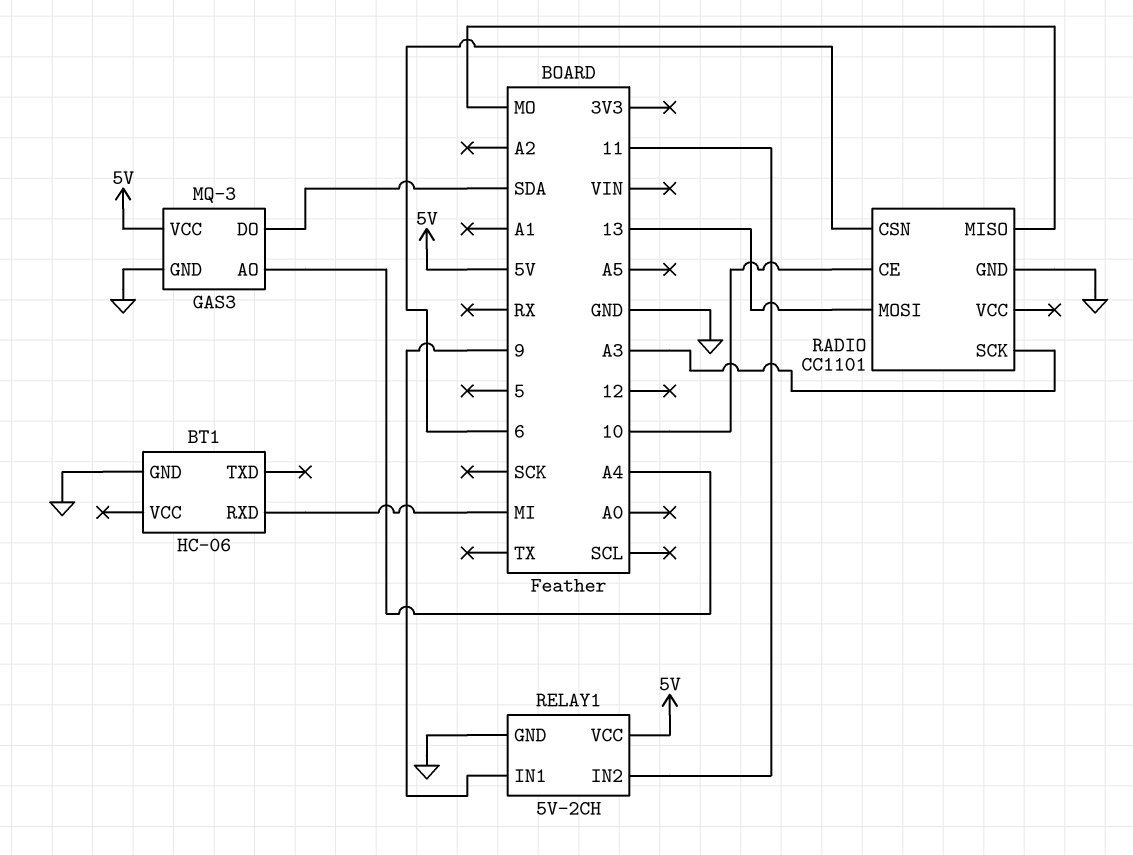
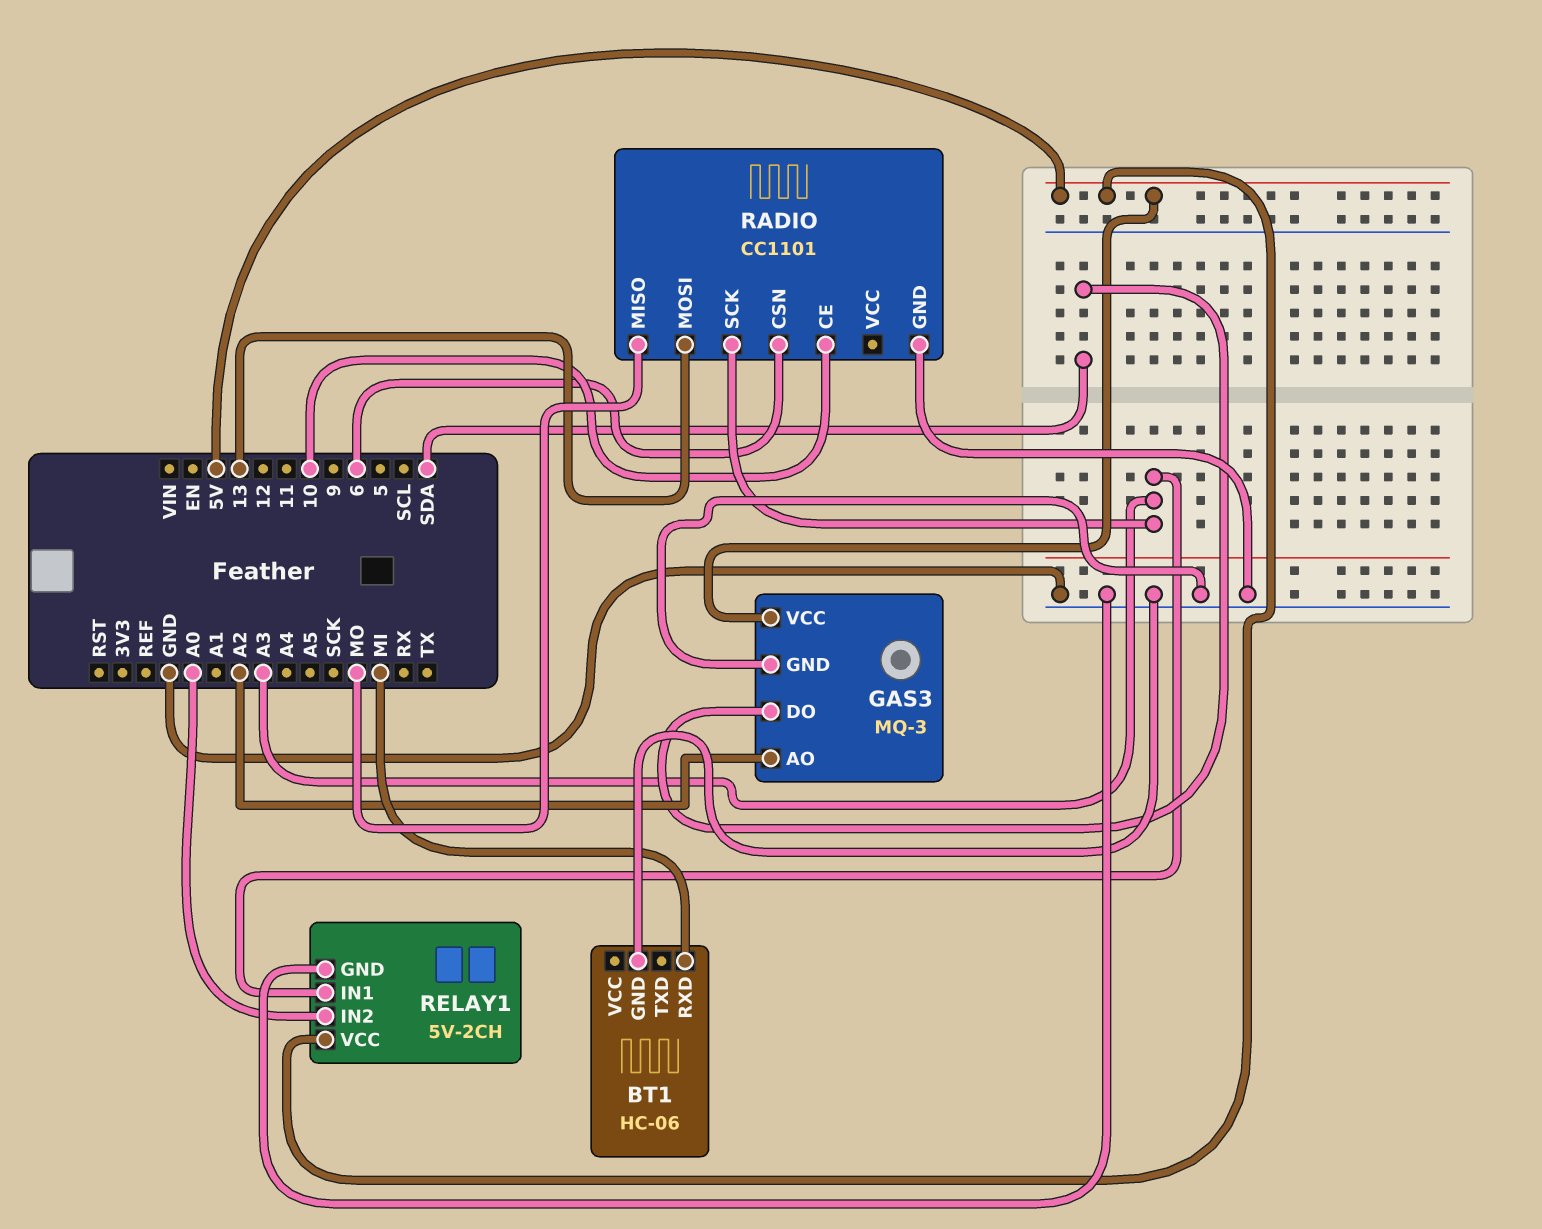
GAS3 pin AO: A4 -> A2
RELAY1 pin IN1: 9 -> A3
RELAY1 pin IN2: 11 -> A0

